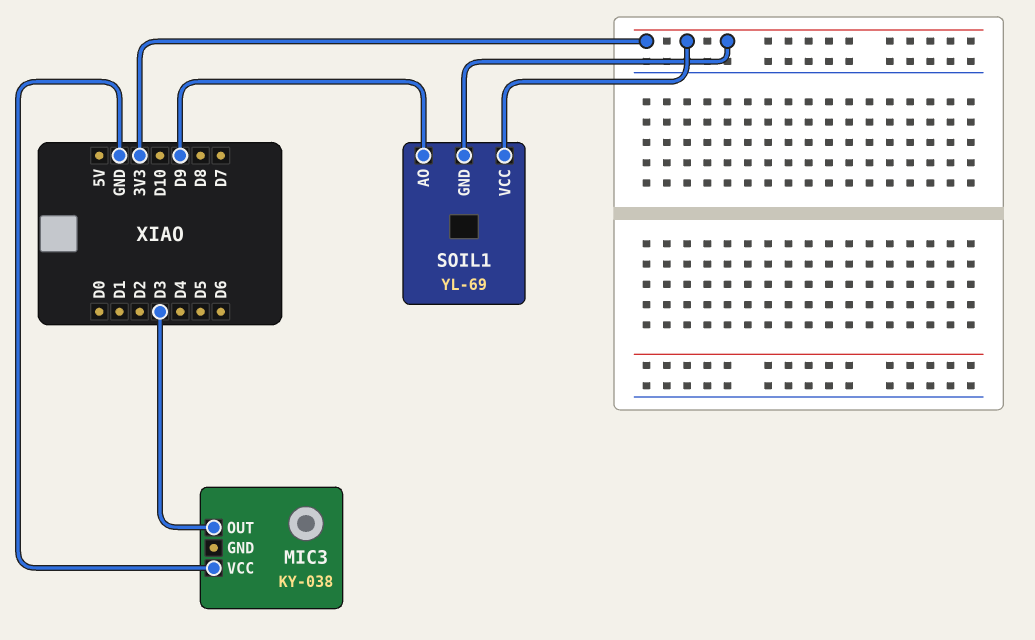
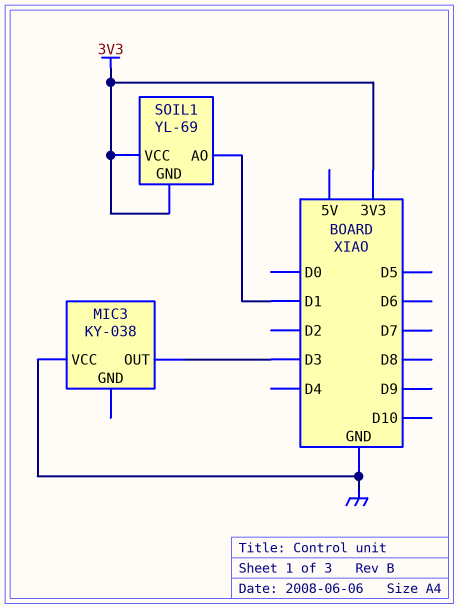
SOIL1 pin AO: D9 -> D1

